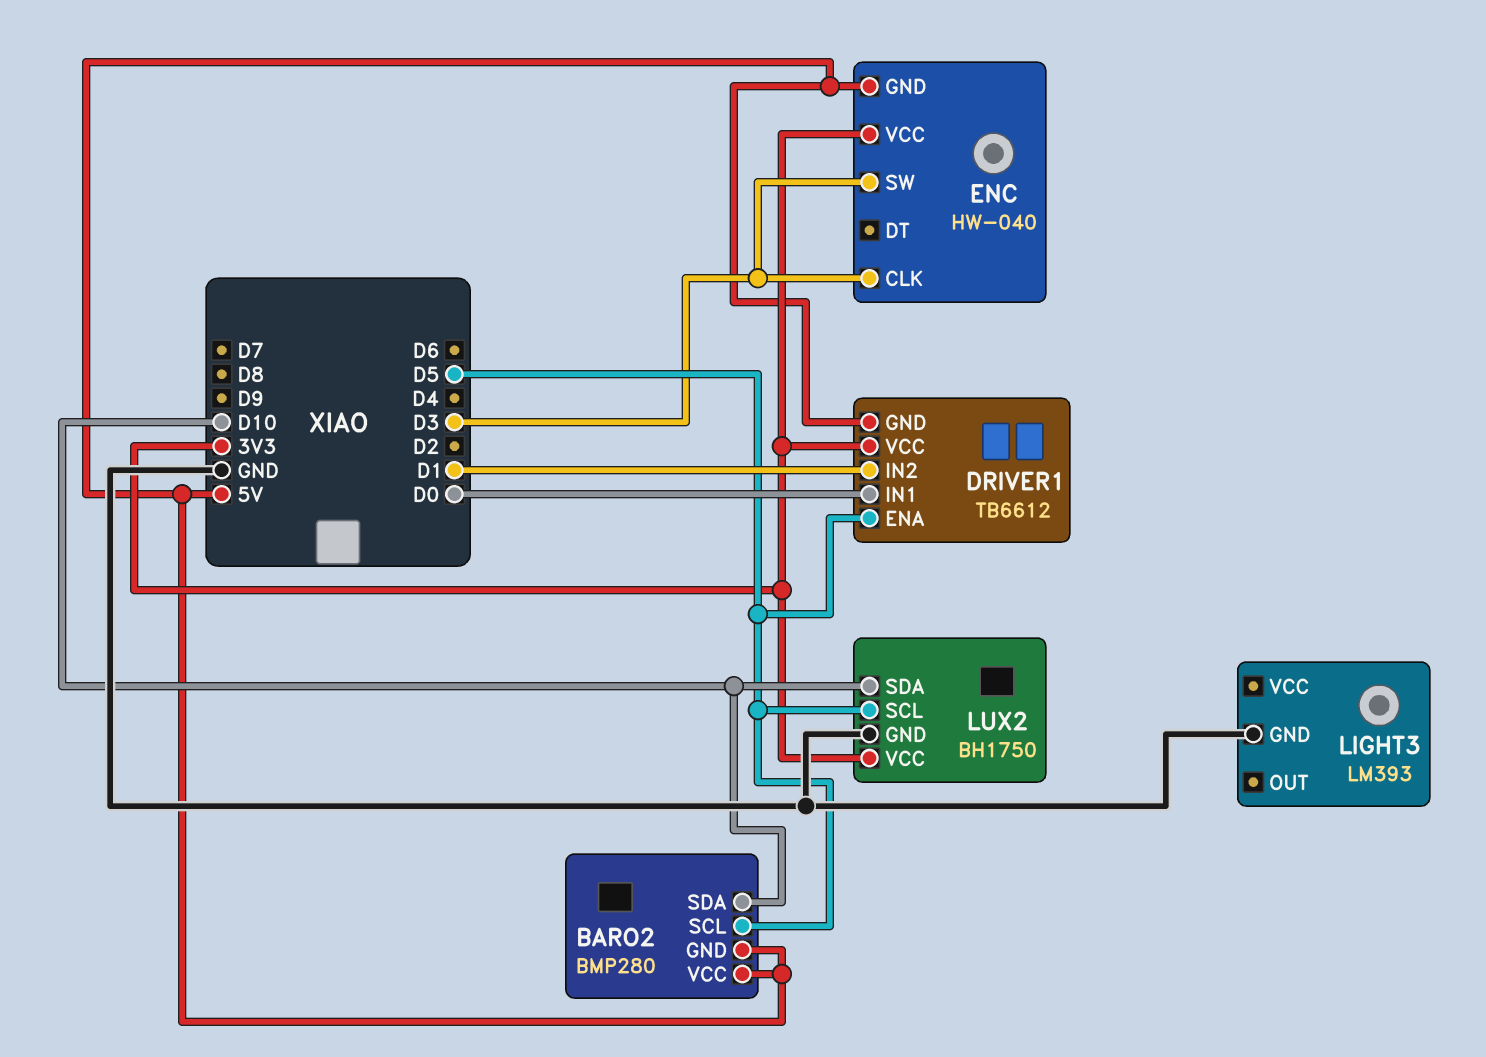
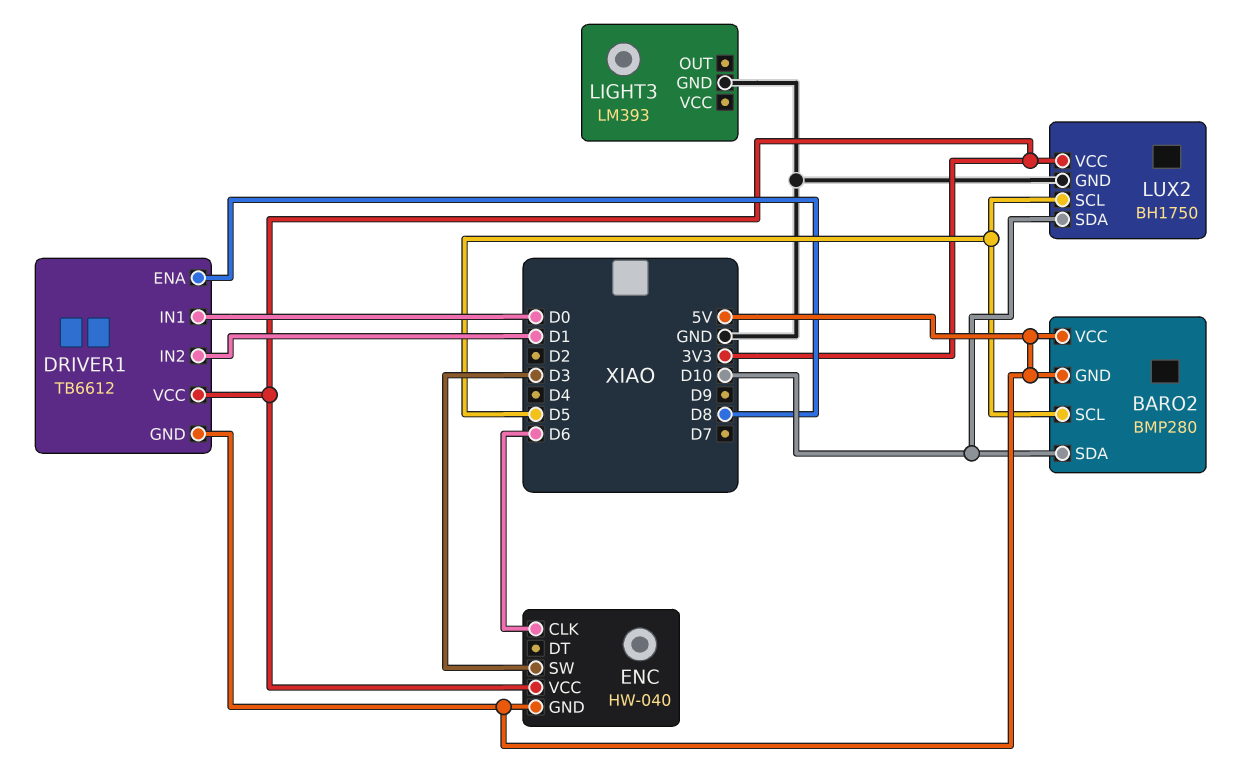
DRIVER1 pin ENA: D5 -> D8
ENC pin CLK: D3 -> D6

